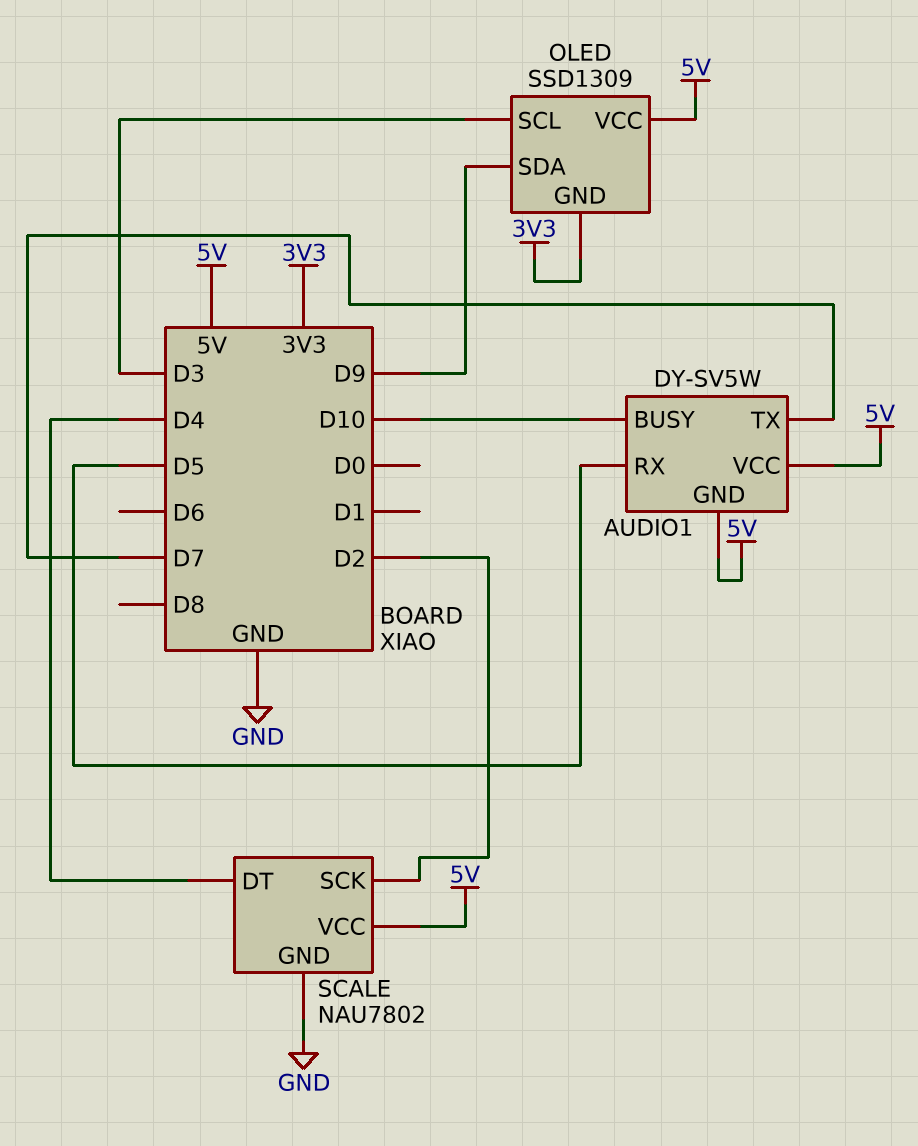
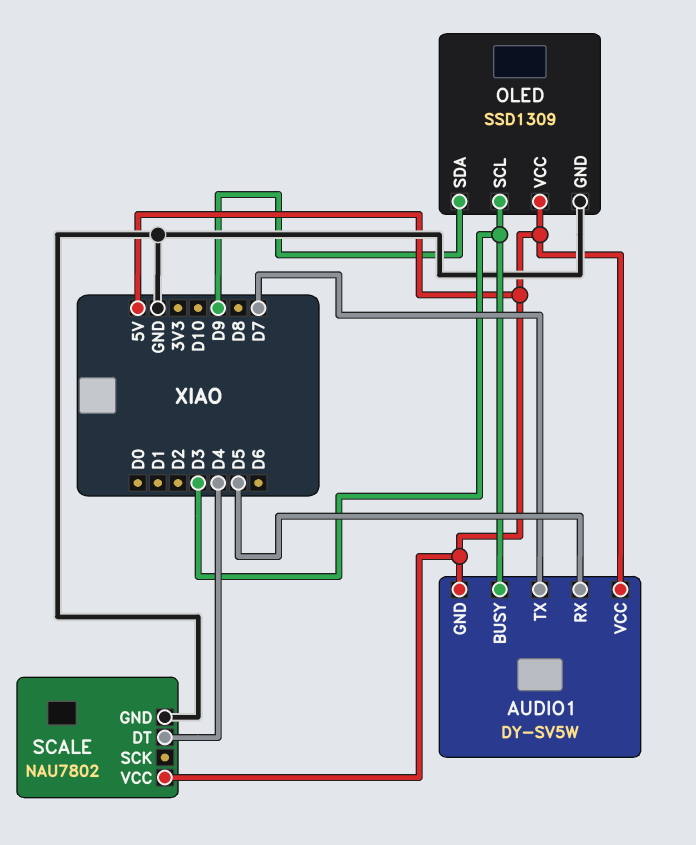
AUDIO1 pin BUSY: D10 -> D3
OLED pin GND: 3V3 -> GND
SCALE pin SCK: D2 -> none

